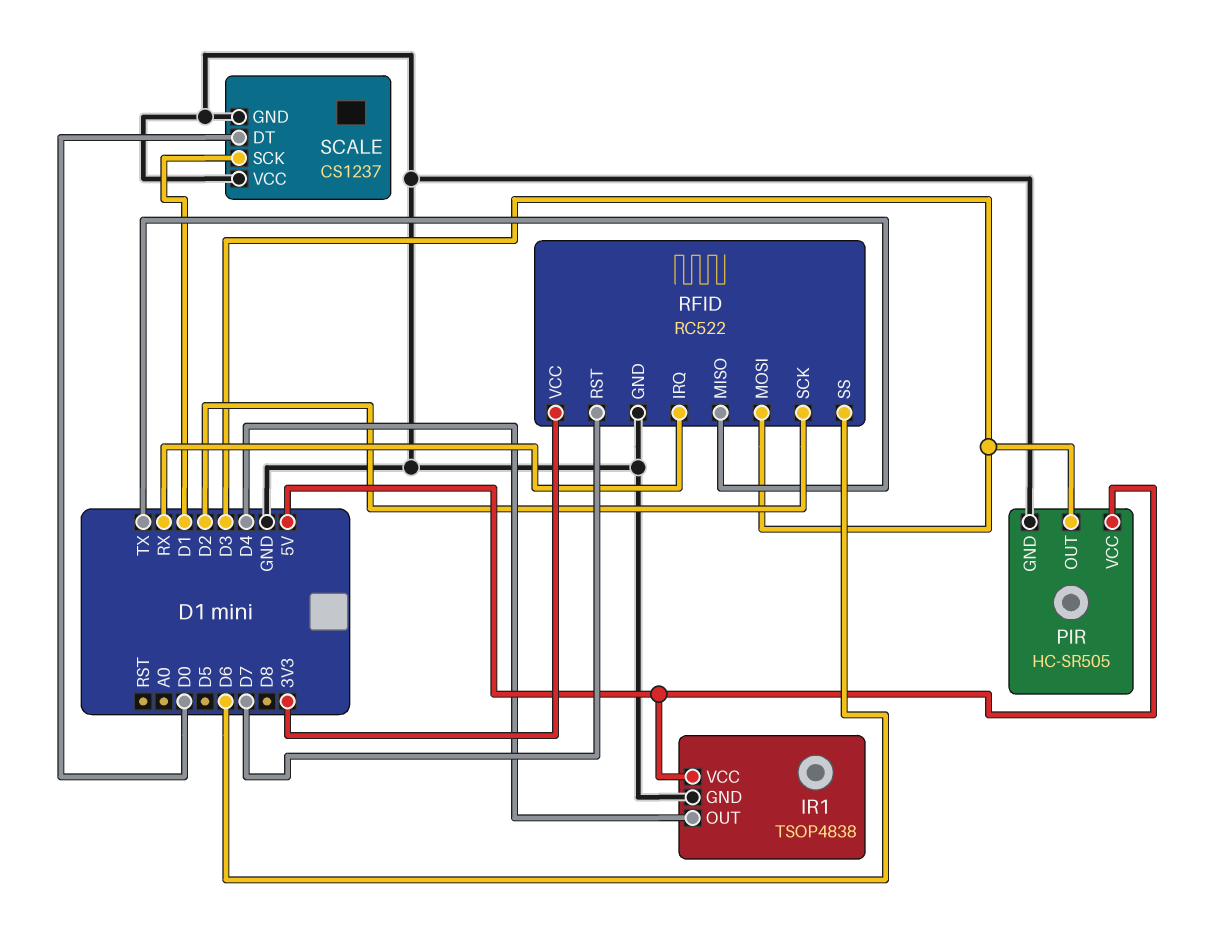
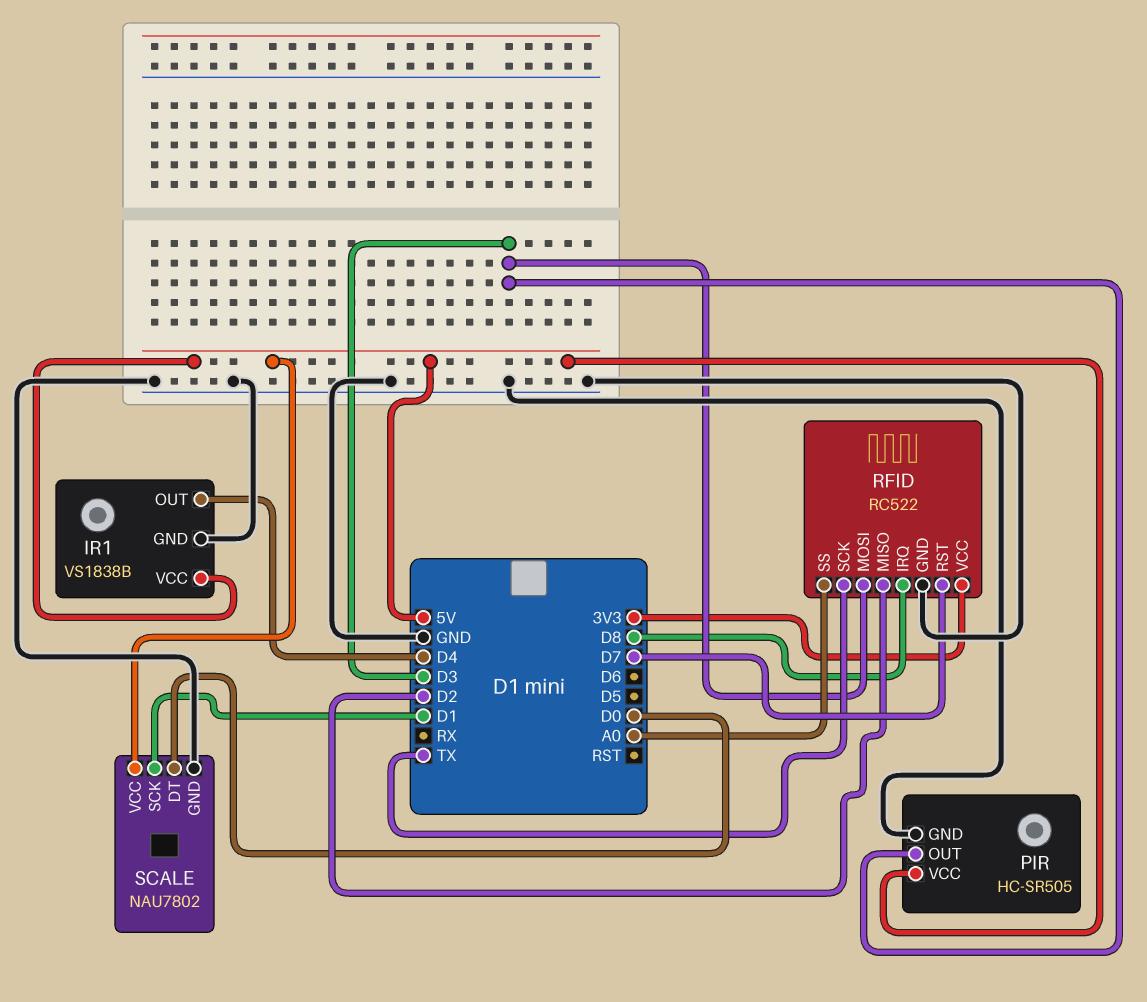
IR1: TSOP4838 -> VS1838B
RFID pin IRQ: RX -> D8
RFID pin MISO: TX -> D2
RFID pin SCK: D2 -> TX
RFID pin SS: D6 -> A0
SCALE: CS1237 -> NAU7802
SCALE pin VCC: GND -> 5V

